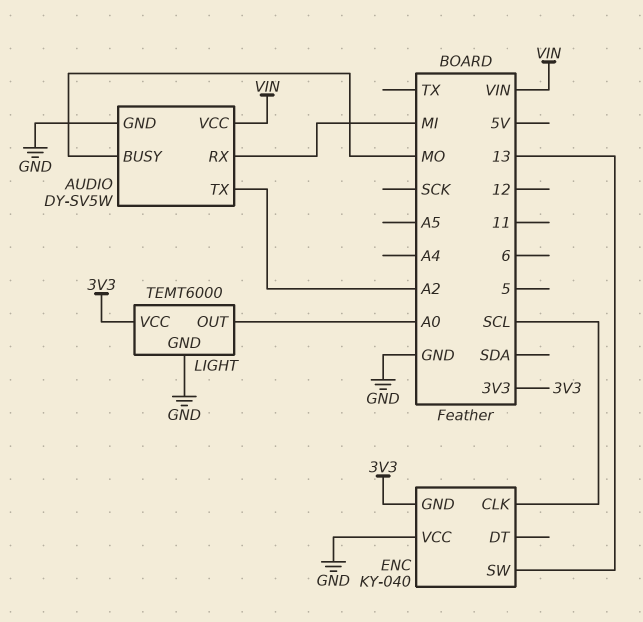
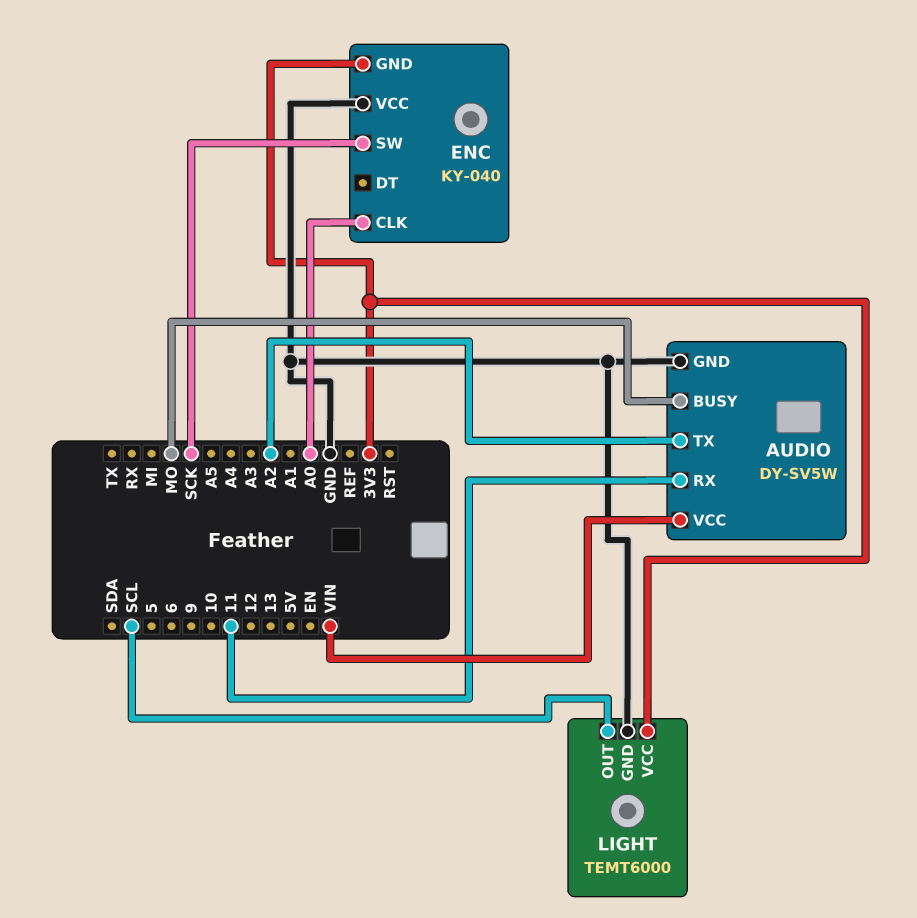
AUDIO pin RX: MI -> 11
ENC pin CLK: SCL -> A0
ENC pin SW: 13 -> SCK
LIGHT pin OUT: A0 -> SCL

